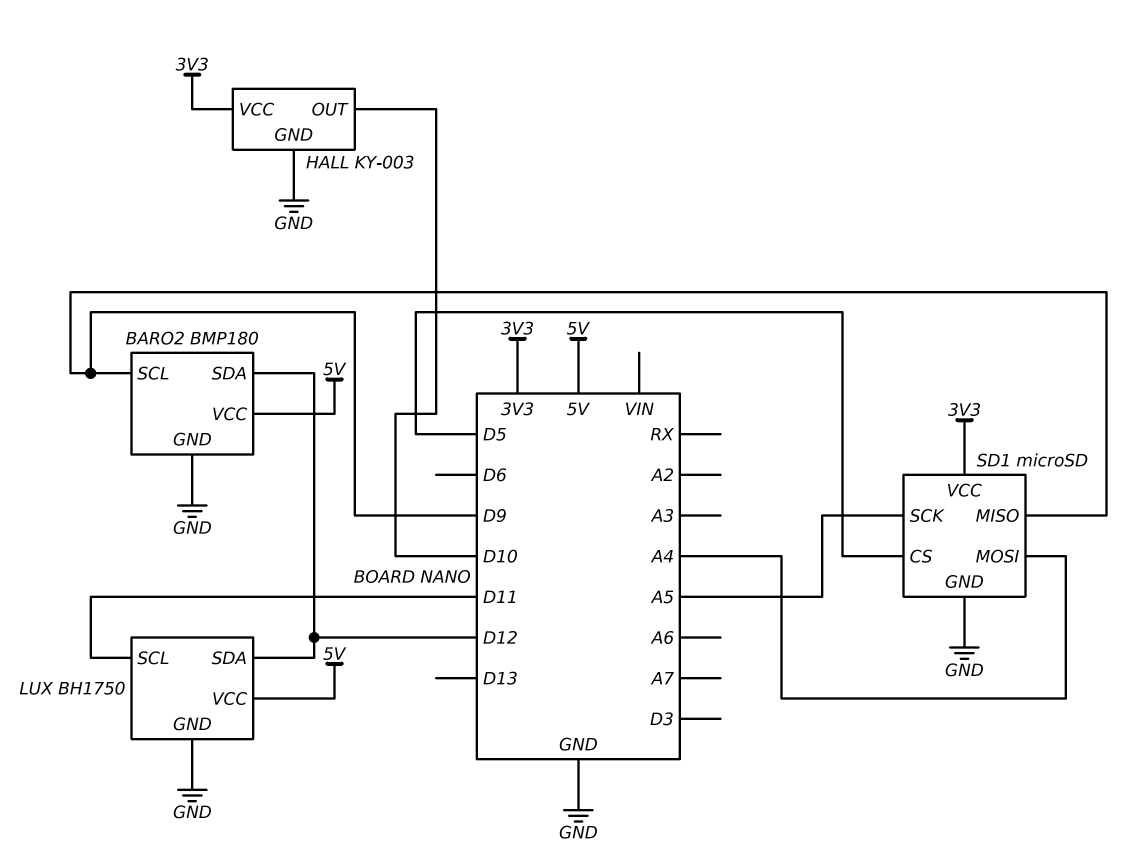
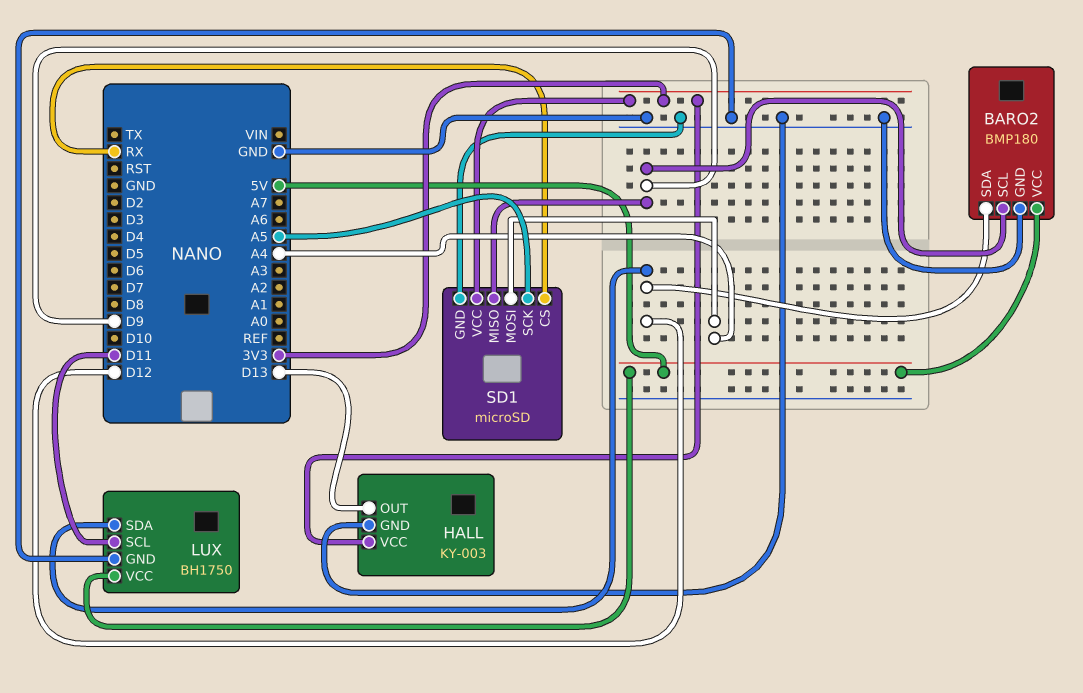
HALL pin OUT: D10 -> D13
SD1 pin CS: D5 -> RX

